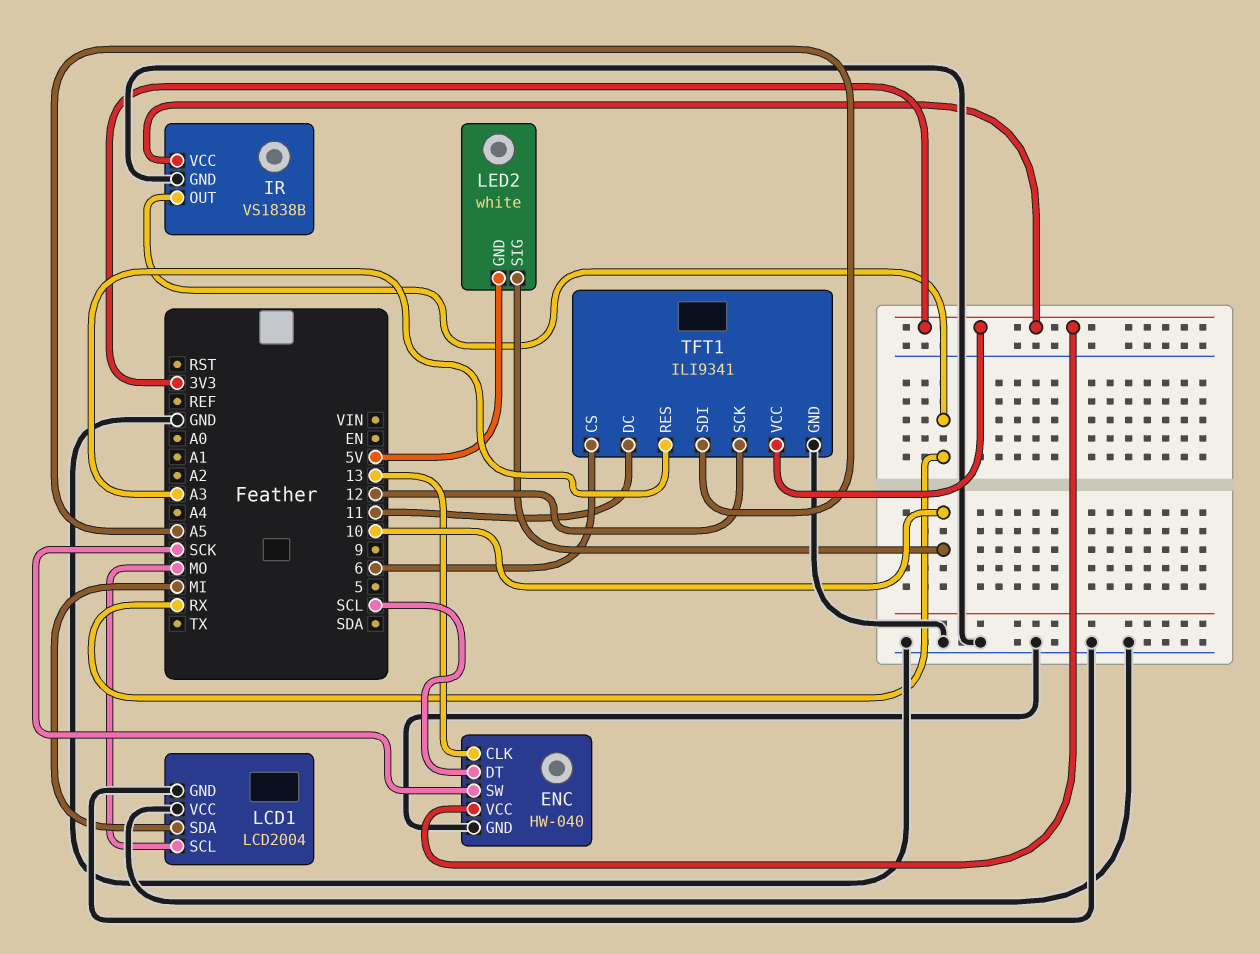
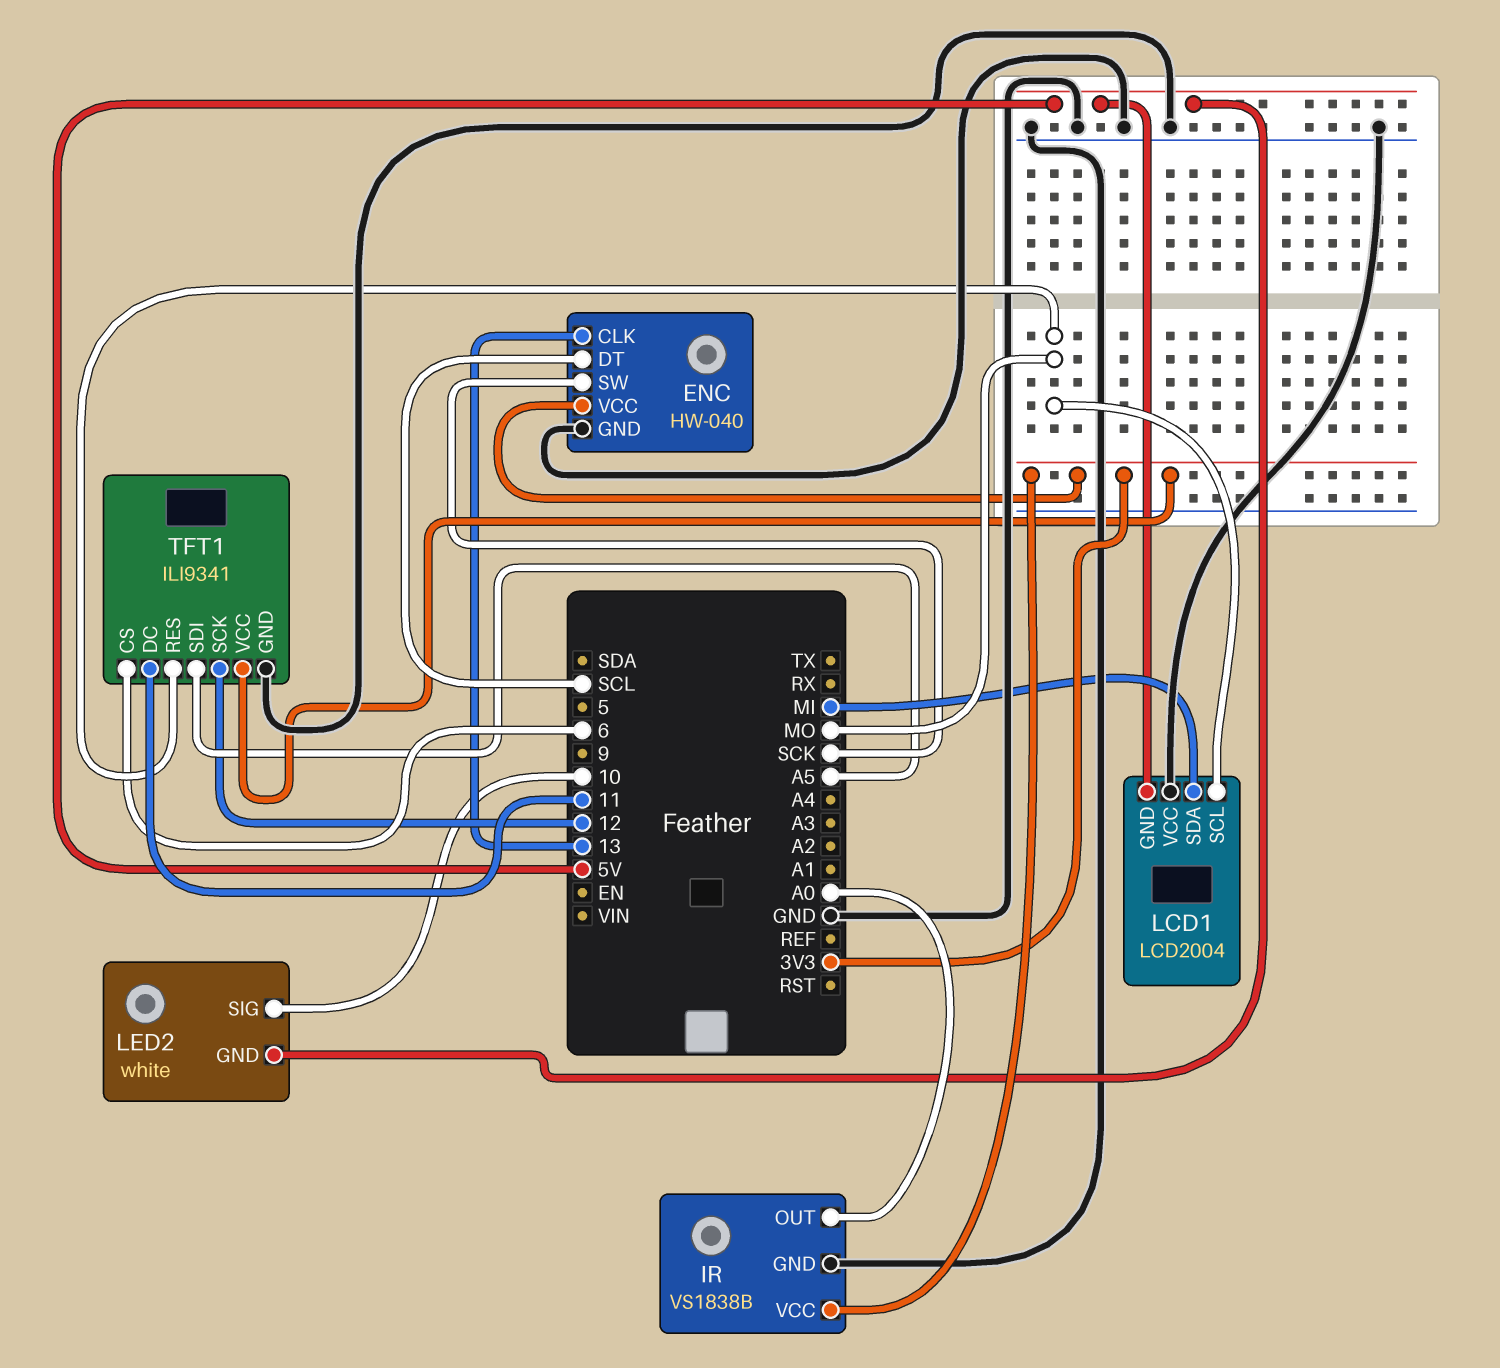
IR pin OUT: RX -> A0
LCD1 pin GND: GND -> 5V
TFT1 pin RES: A3 -> MO

